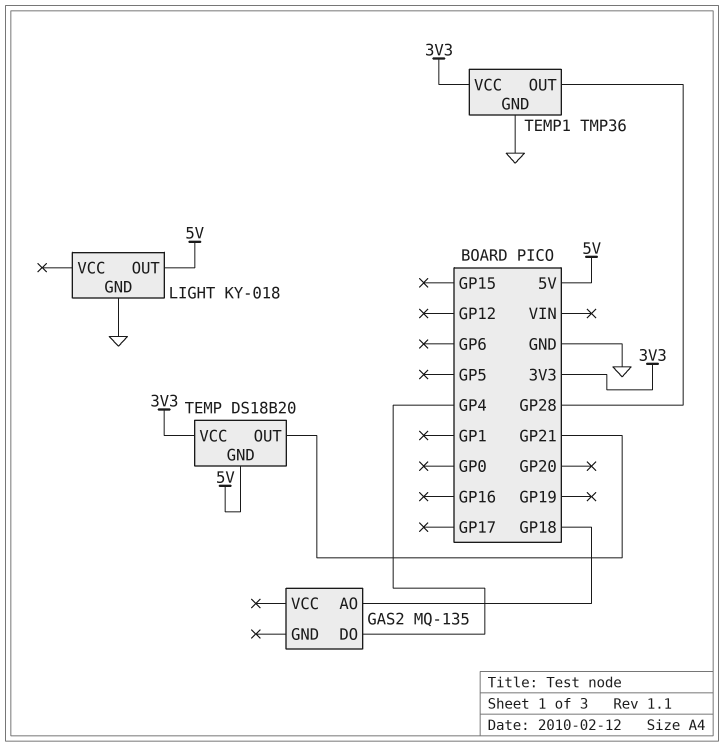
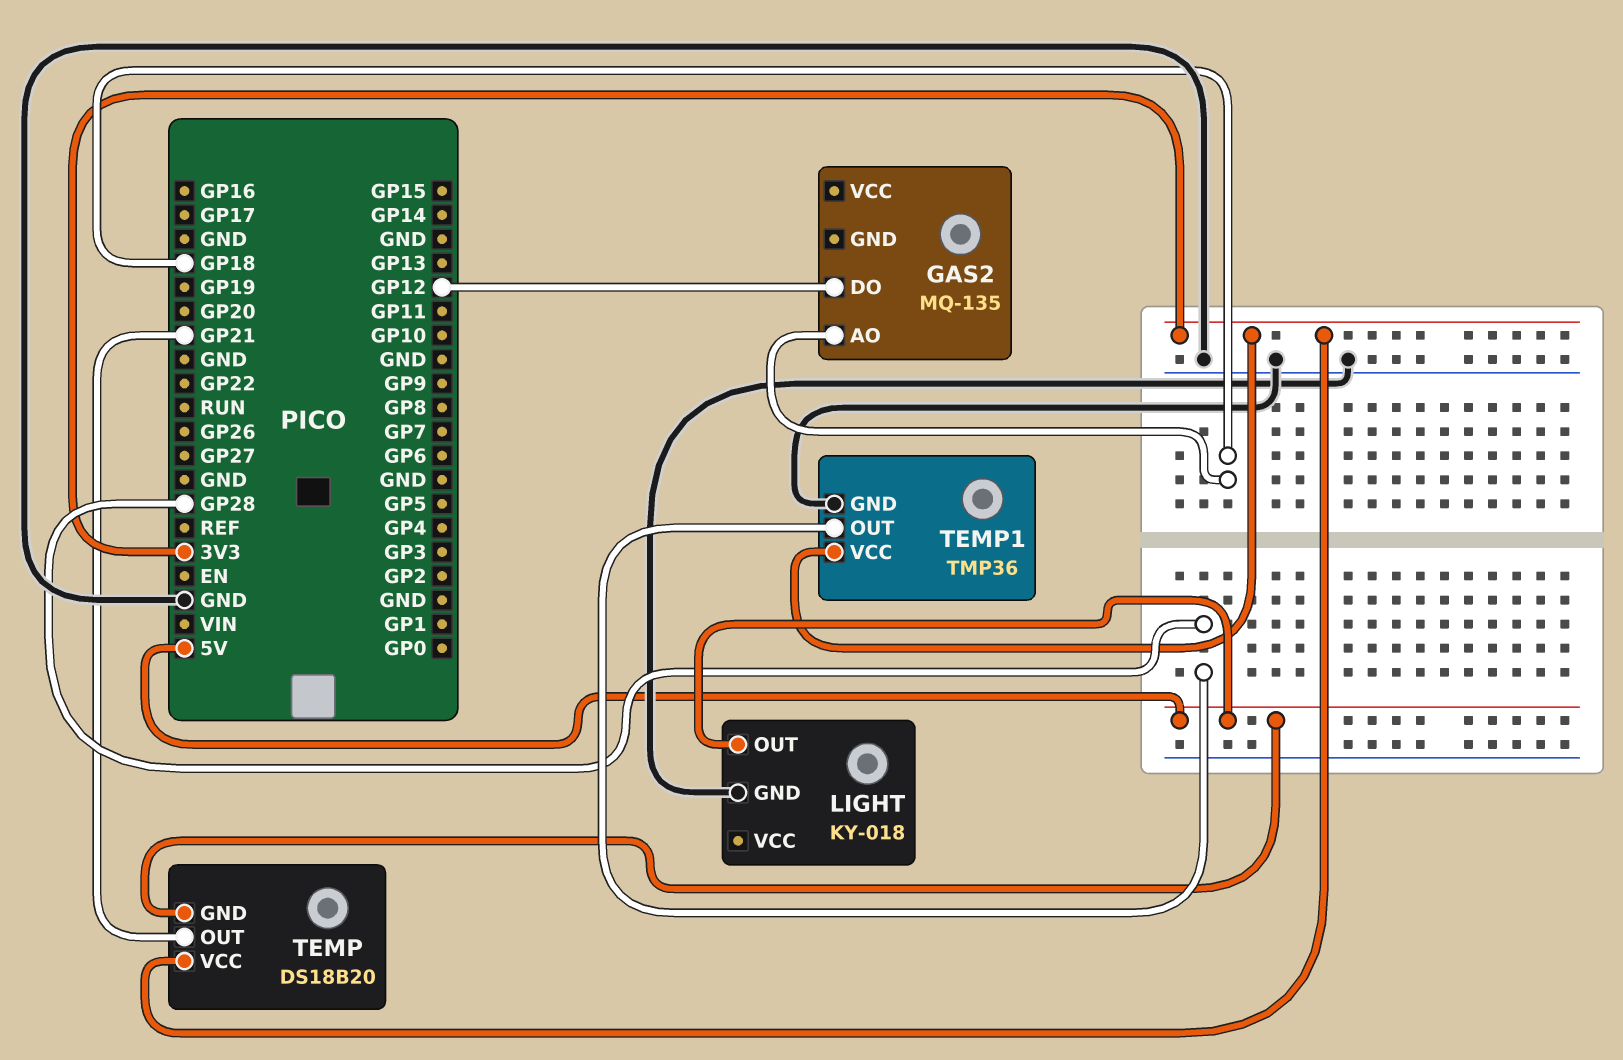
GAS2 pin DO: GP4 -> GP12

